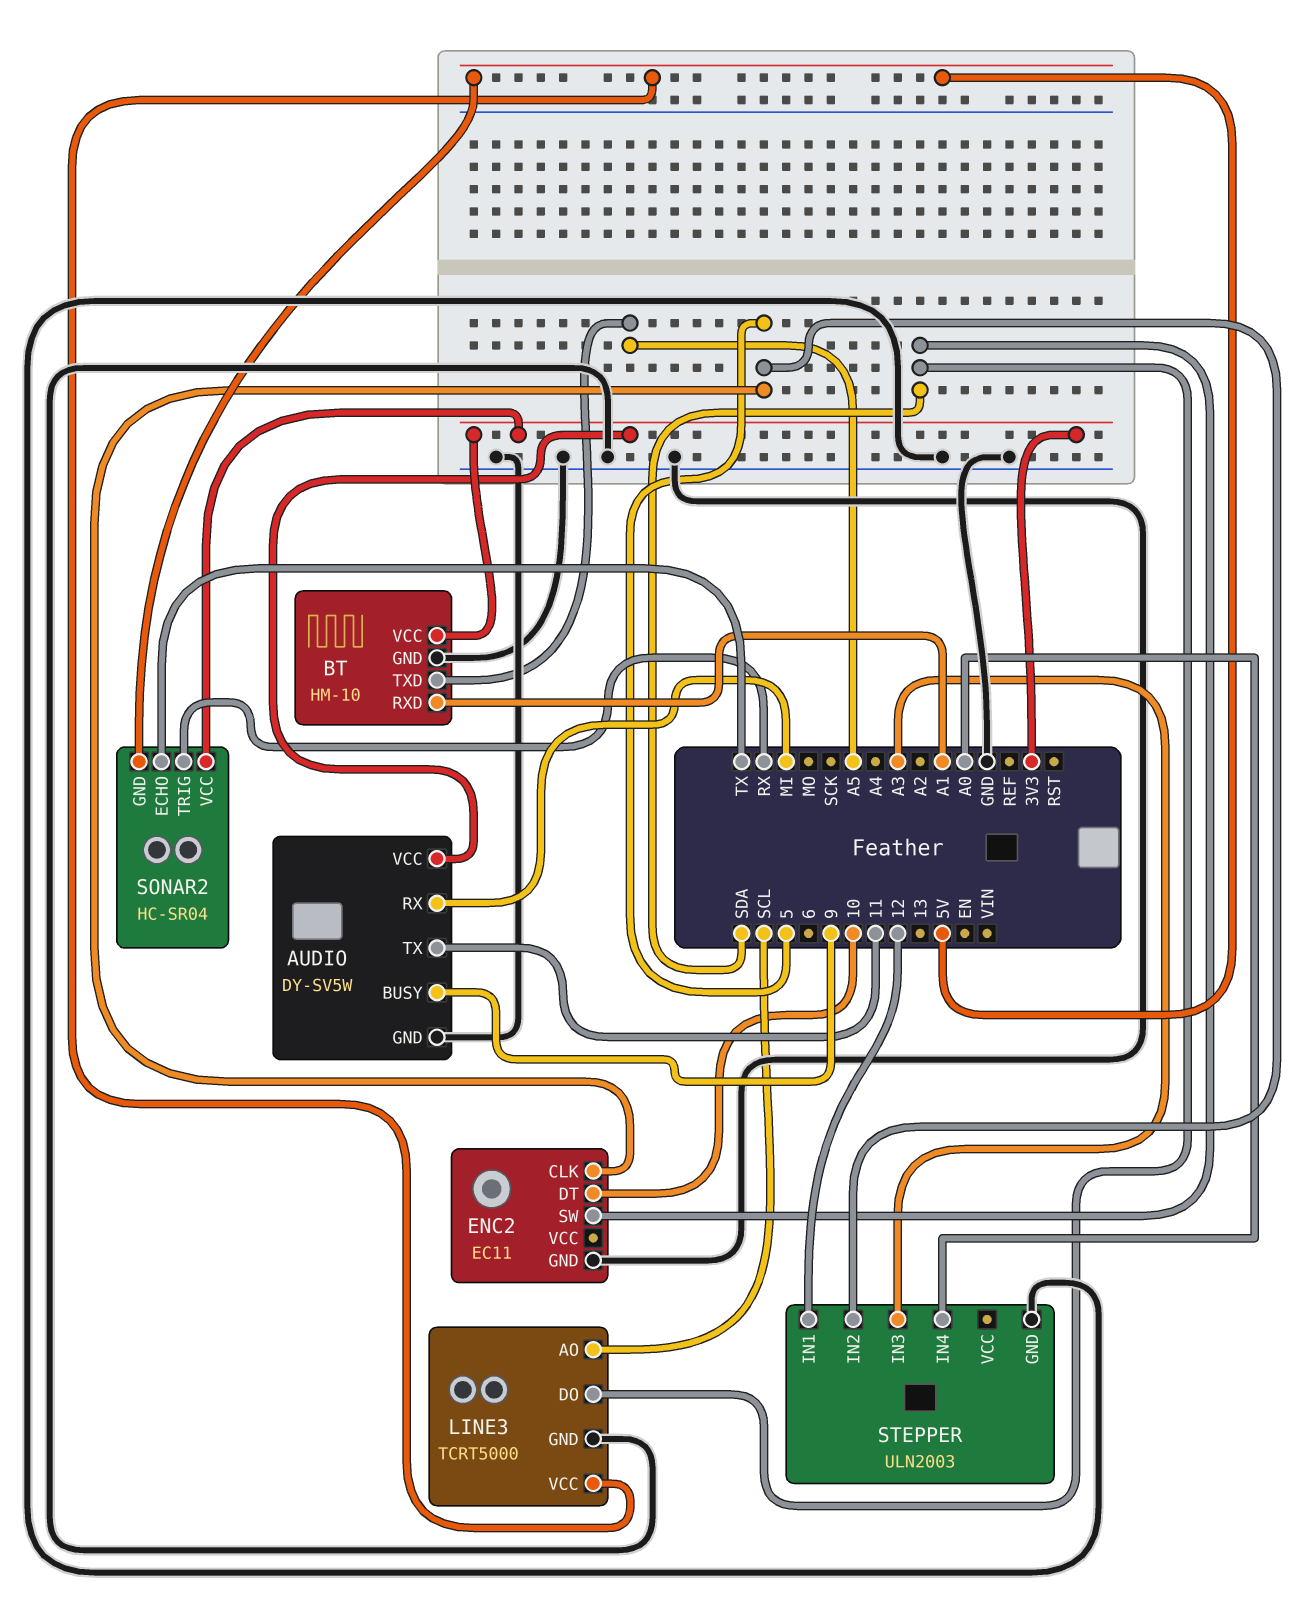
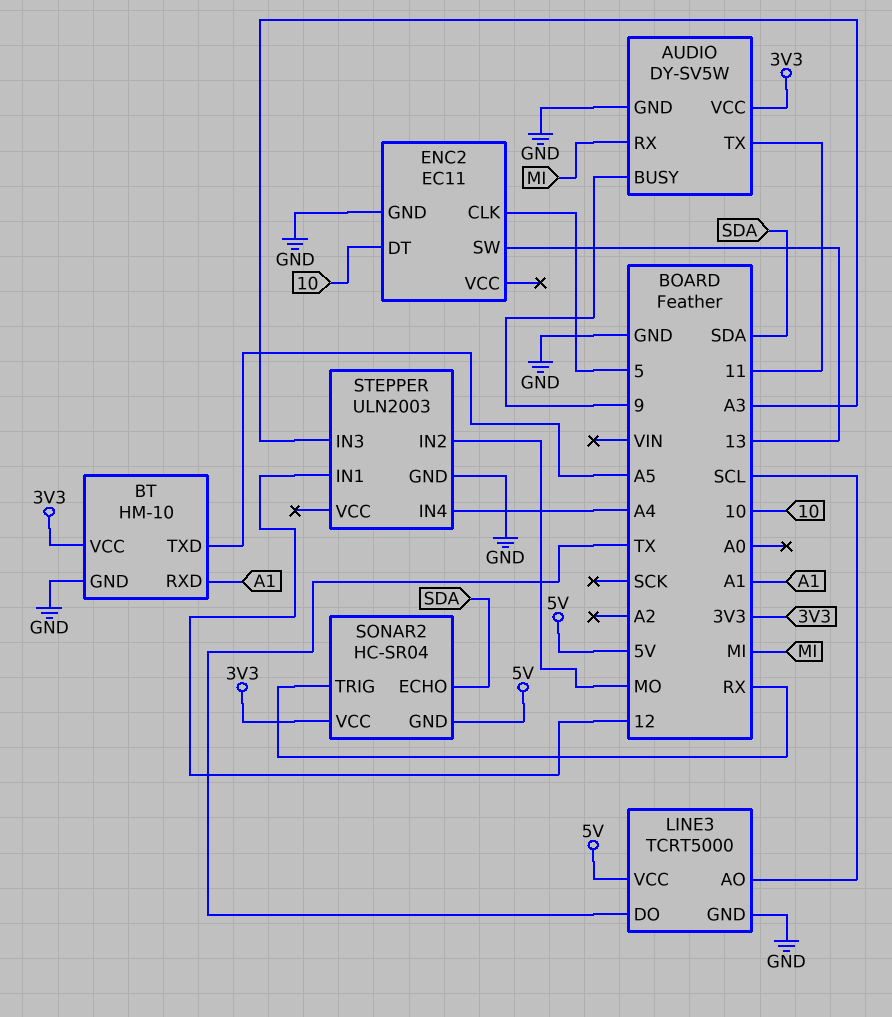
ENC2 pin SW: SDA -> 13
LINE3 pin DO: SDA -> TX
SONAR2 pin ECHO: TX -> SDA
STEPPER pin IN2: 5 -> MO
STEPPER pin IN4: A0 -> A4

